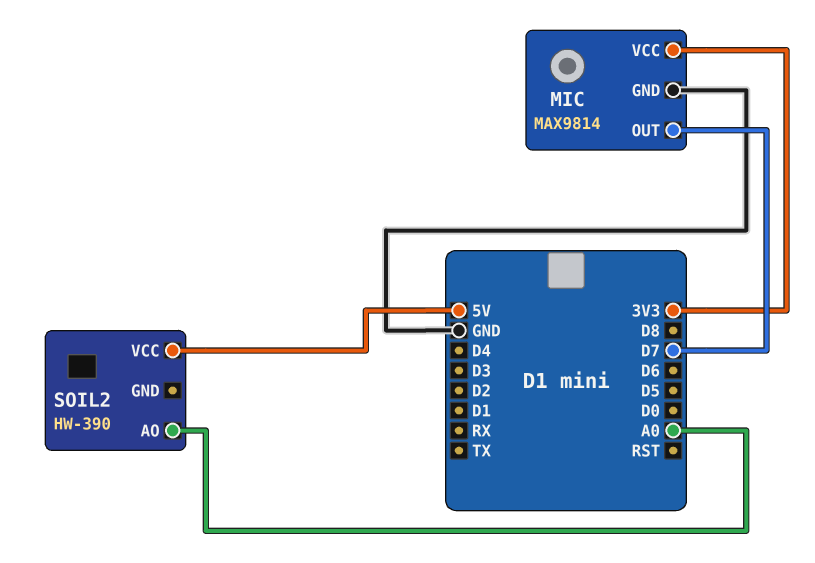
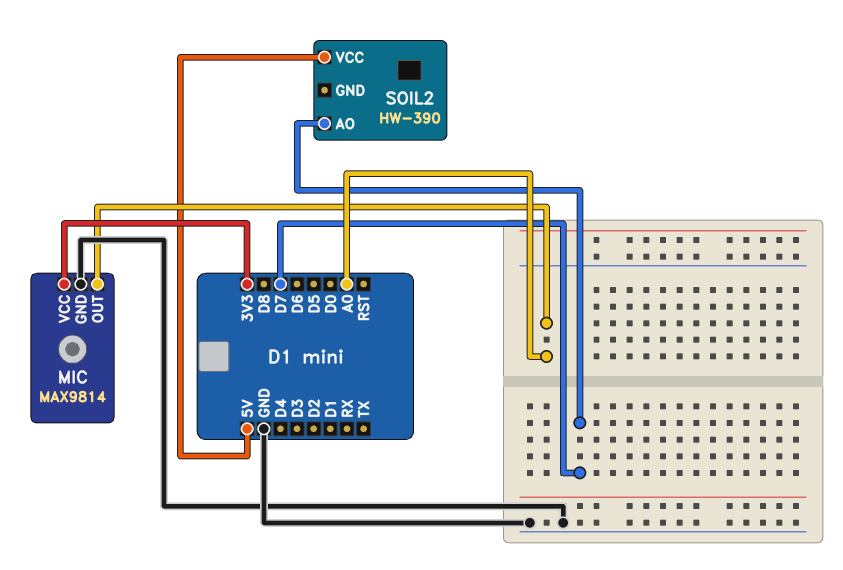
MIC pin OUT: D7 -> A0
SOIL2 pin AO: A0 -> D7

